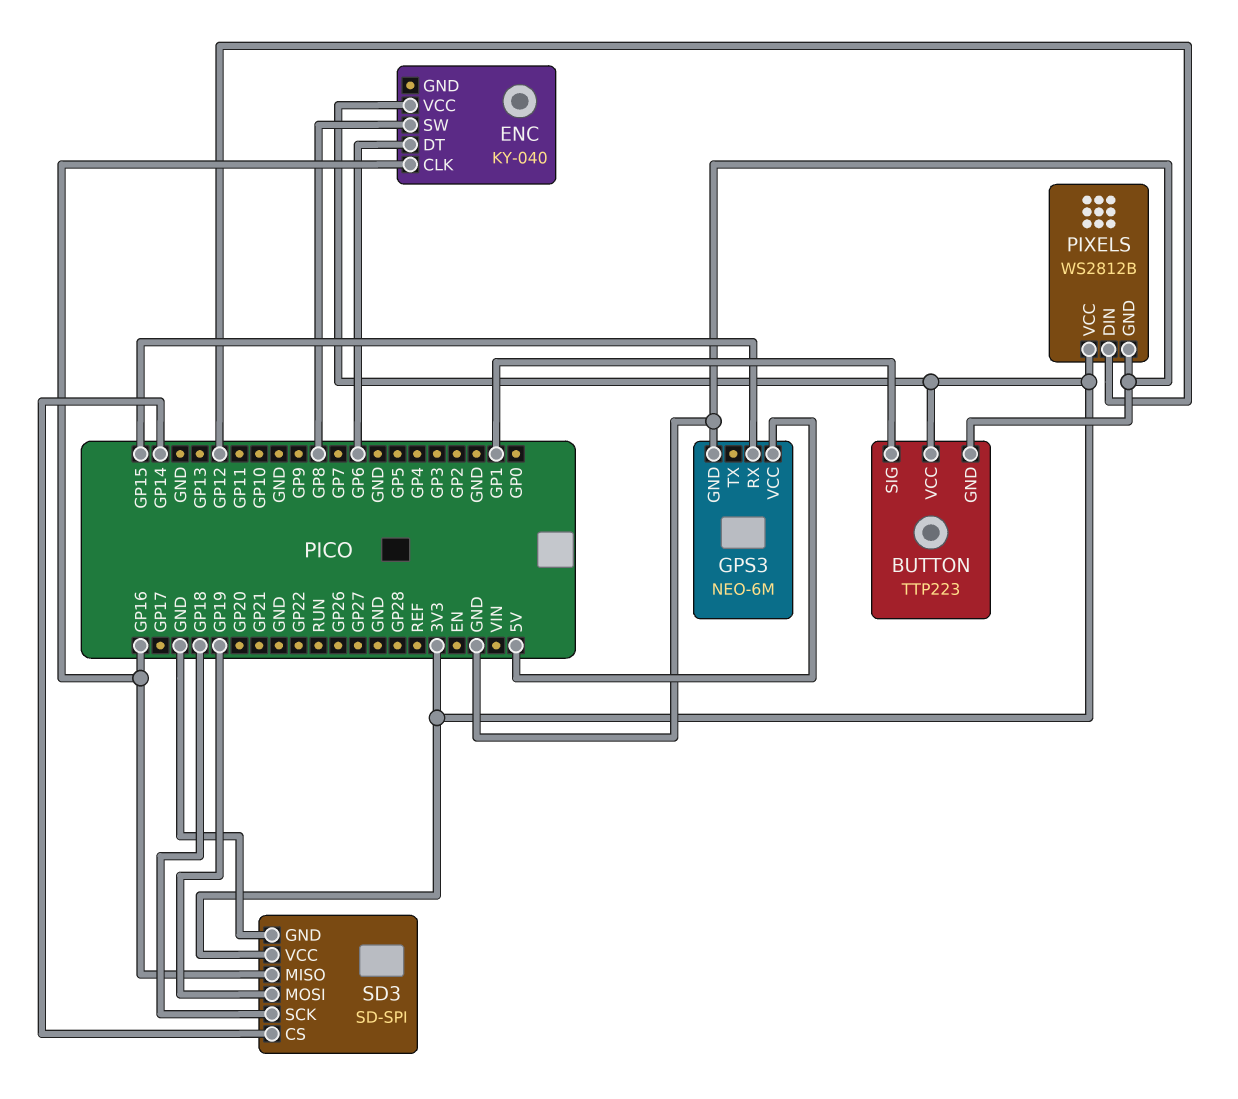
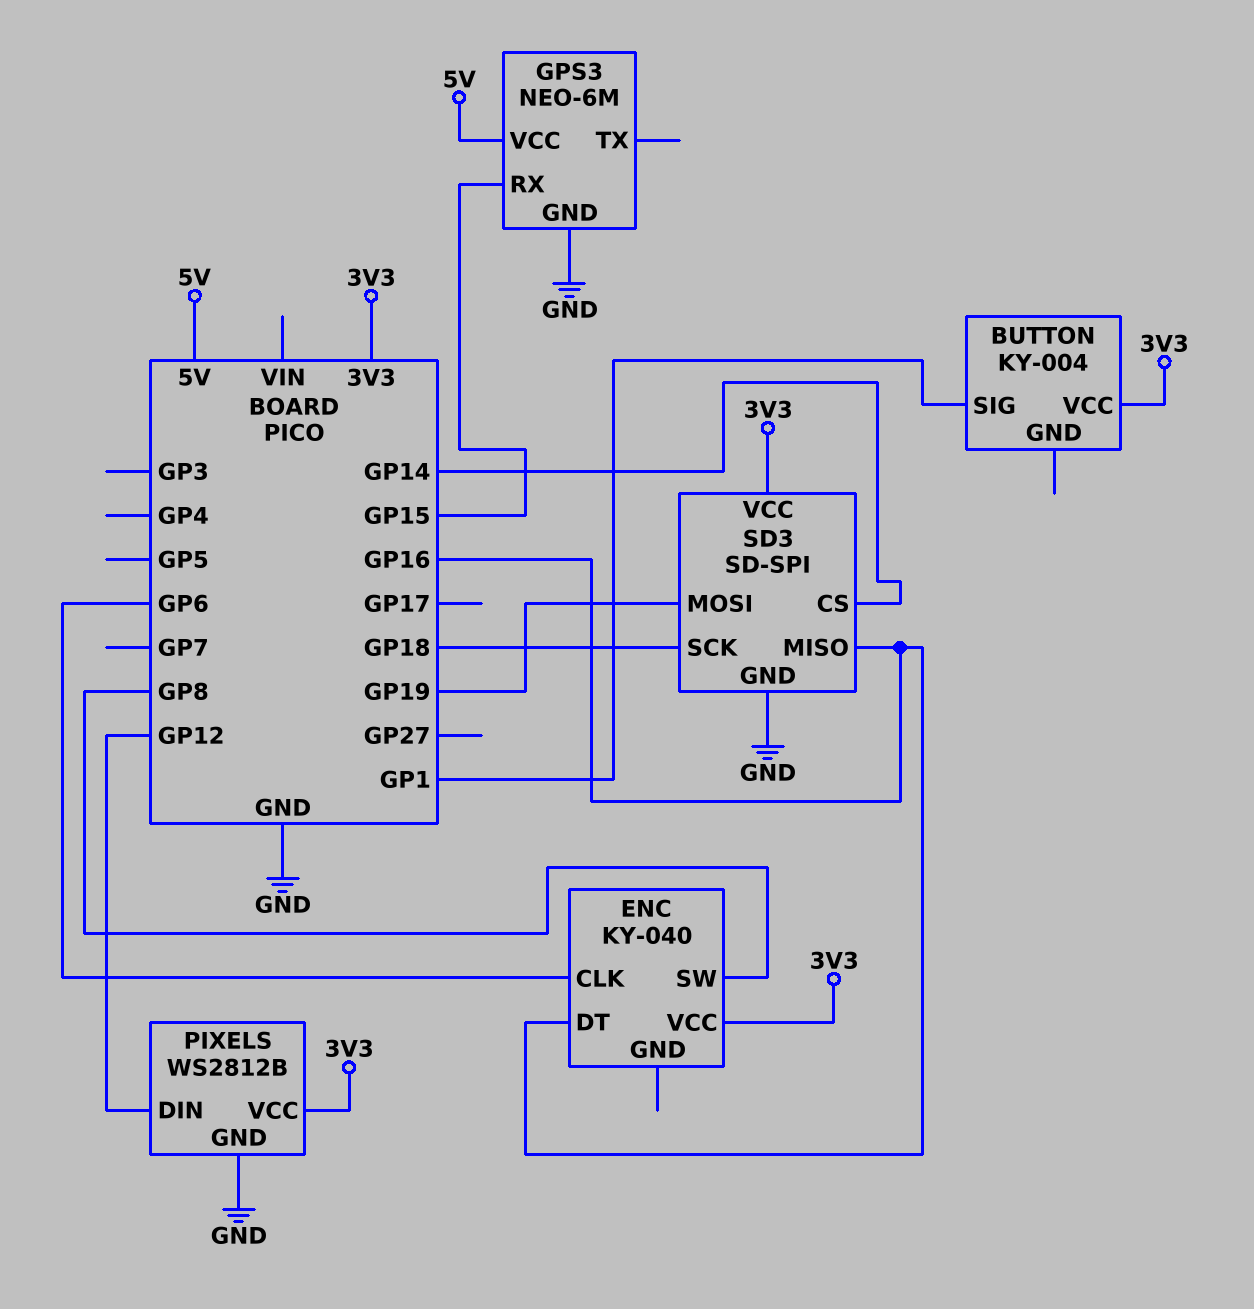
BUTTON: TTP223 -> KY-004
BUTTON pin GND: GND -> none
ENC pin CLK: GP16 -> GP6
ENC pin DT: GP6 -> GP16

